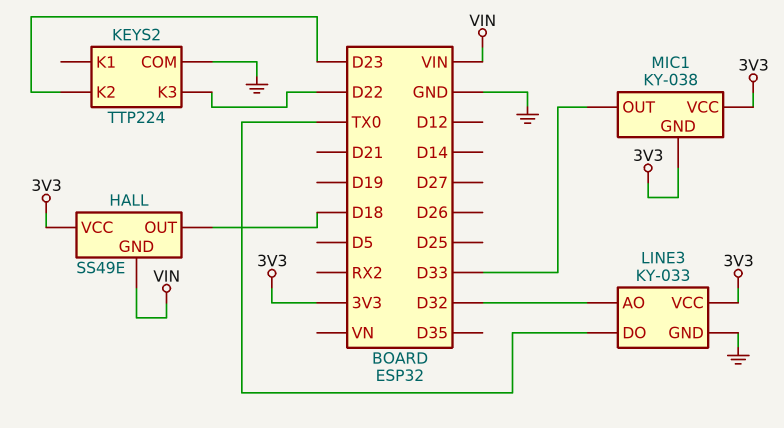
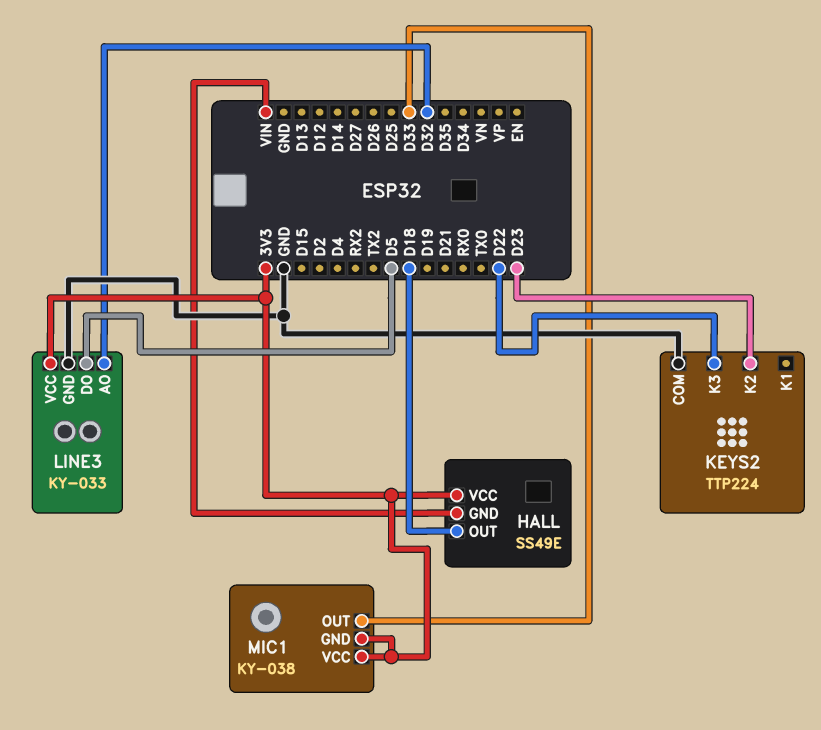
LINE3 pin DO: TX0 -> D5

